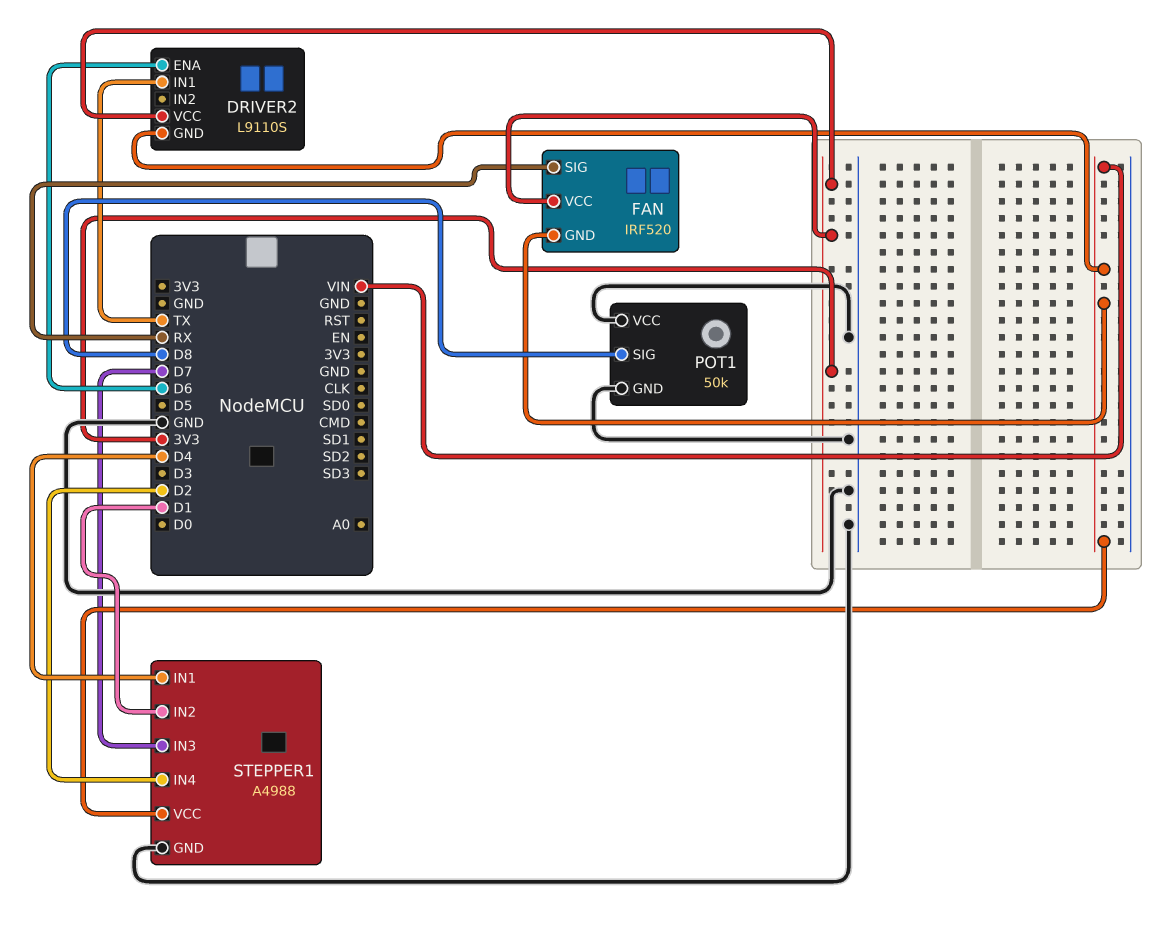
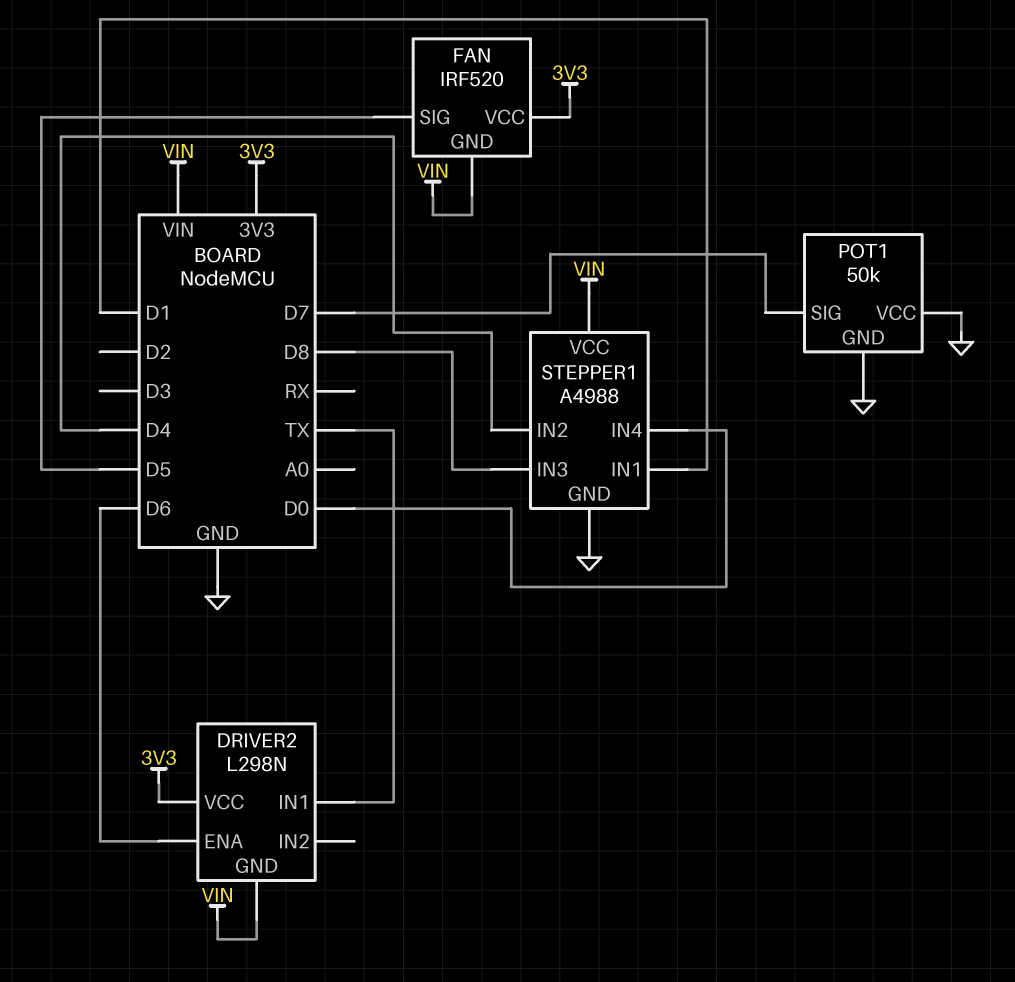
DRIVER2: L9110S -> L298N
FAN pin SIG: RX -> D5
POT1 pin SIG: D8 -> D7
STEPPER1 pin IN1: D4 -> D1
STEPPER1 pin IN2: D1 -> D4
STEPPER1 pin IN3: D7 -> D8
STEPPER1 pin IN4: D2 -> D0

